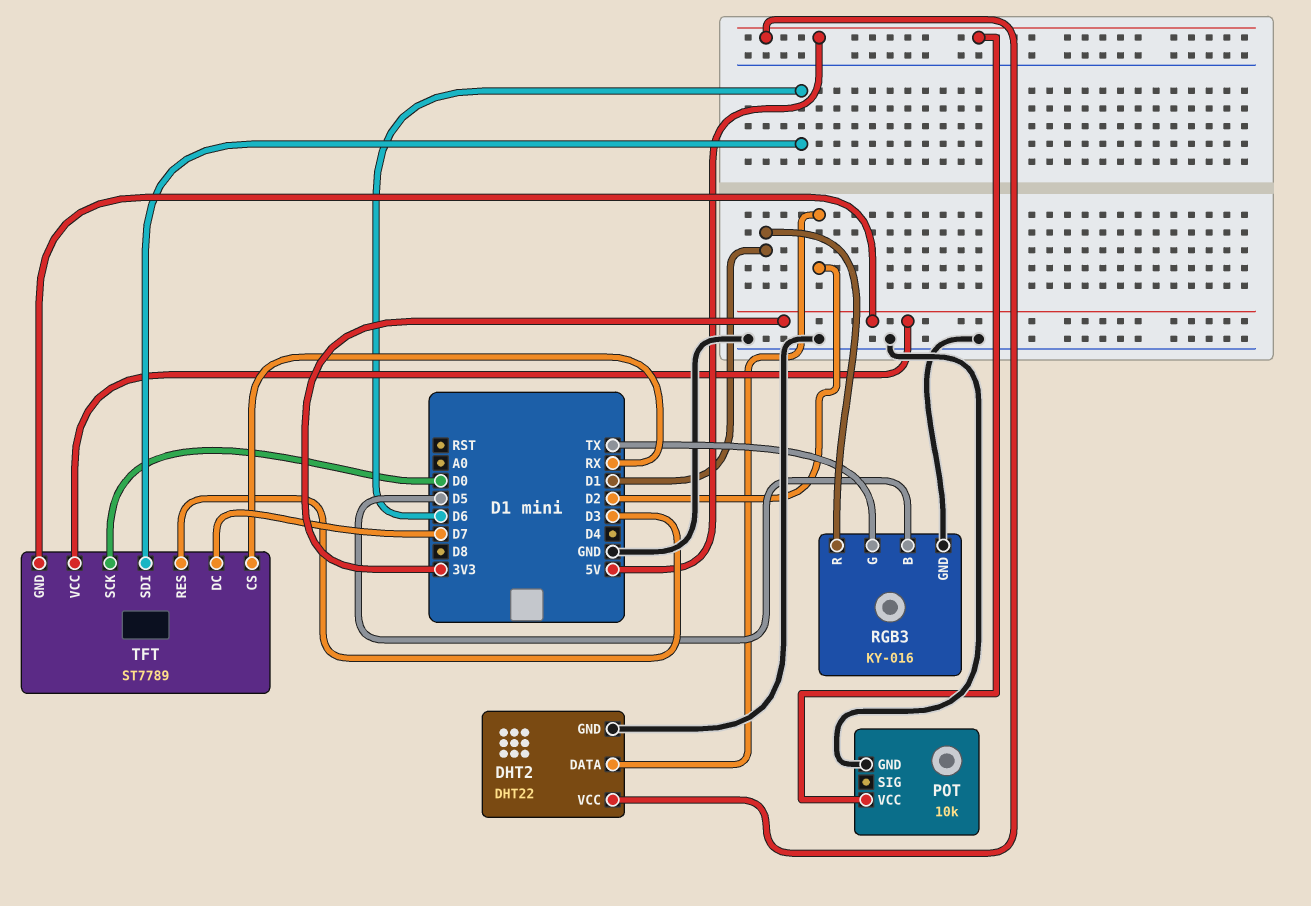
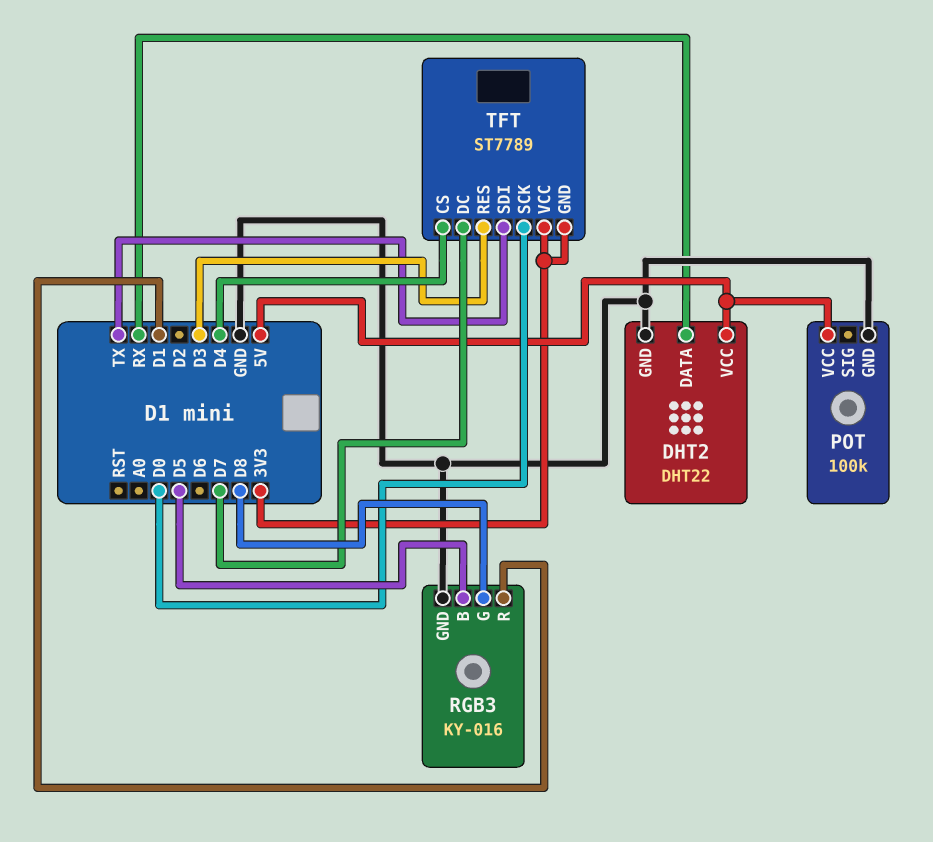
DHT2 pin DATA: D2 -> RX
POT: 10k -> 100k
RGB3 pin G: TX -> D8
TFT pin CS: RX -> D4
TFT pin SDI: D6 -> TX

